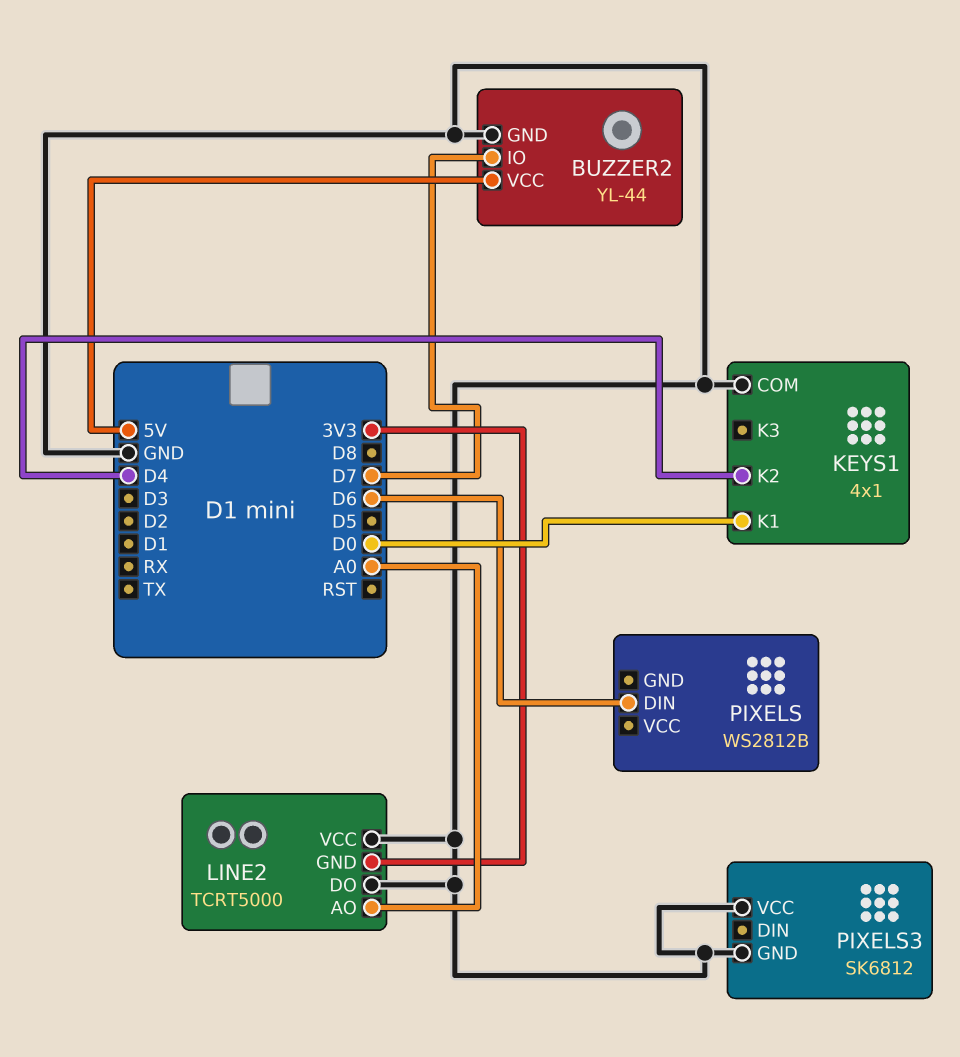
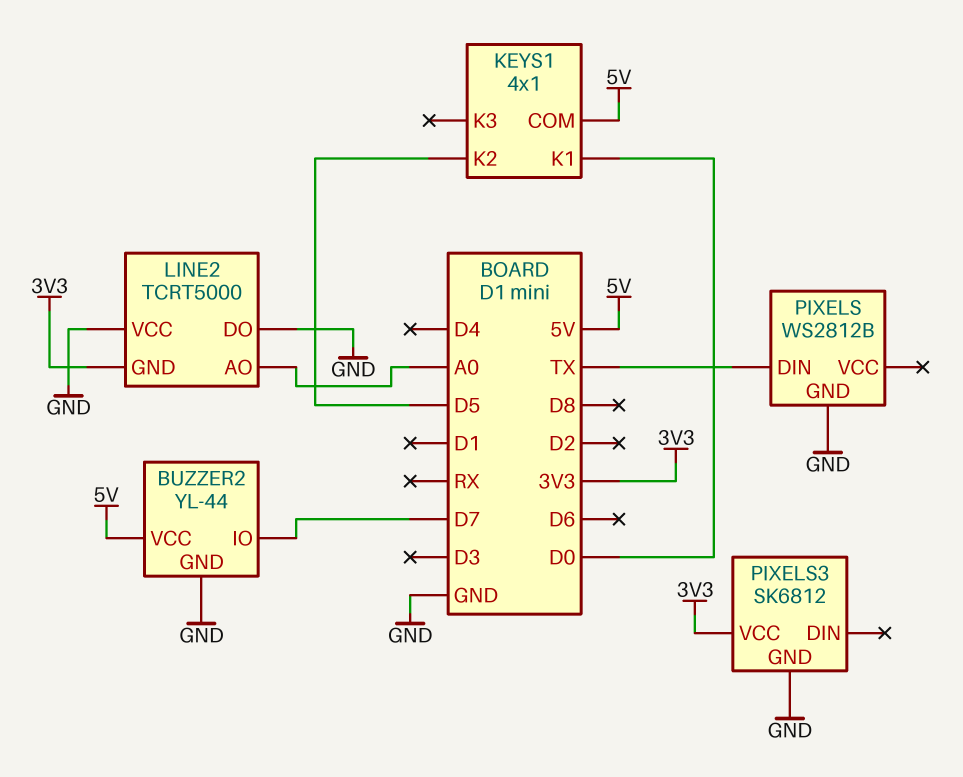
KEYS1 pin COM: GND -> 5V
KEYS1 pin K2: D4 -> D5
PIXELS pin DIN: D6 -> TX
PIXELS pin GND: none -> GND
PIXELS3 pin VCC: GND -> 3V3

